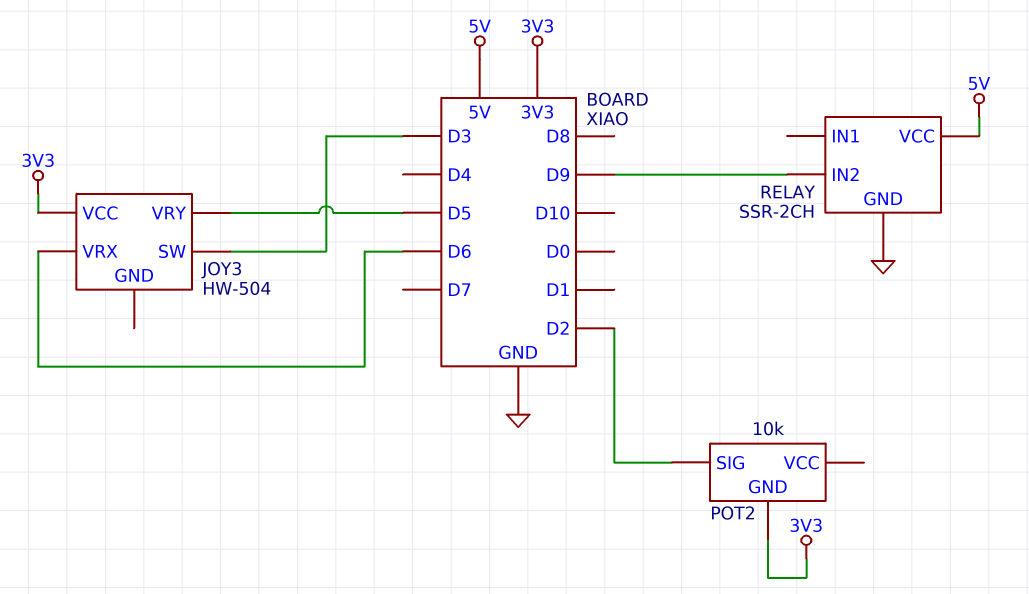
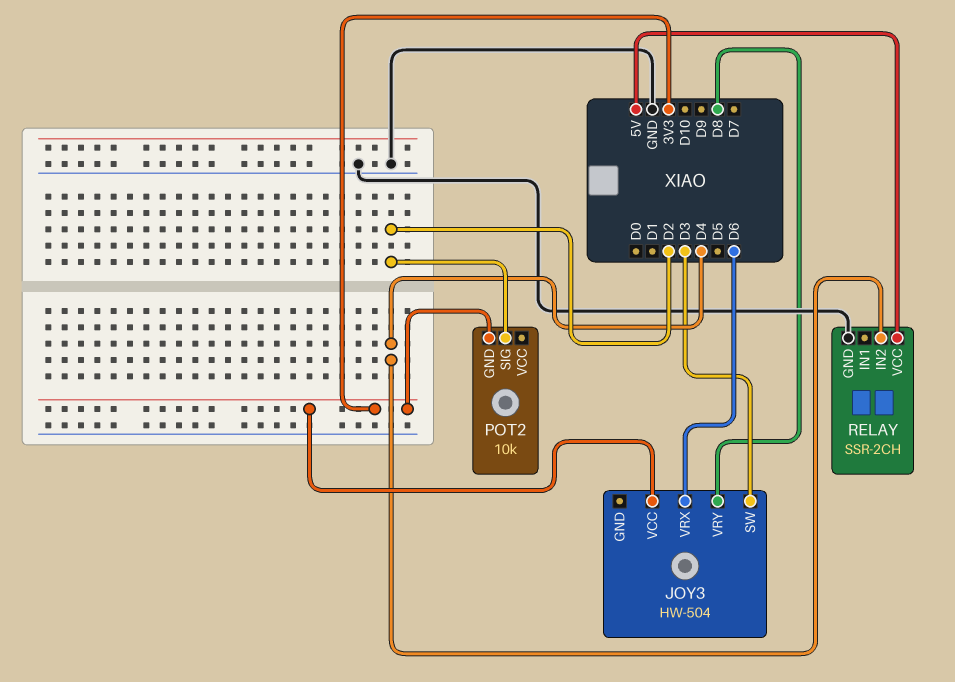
JOY3 pin VRY: D5 -> D8
RELAY pin IN2: D9 -> D4

